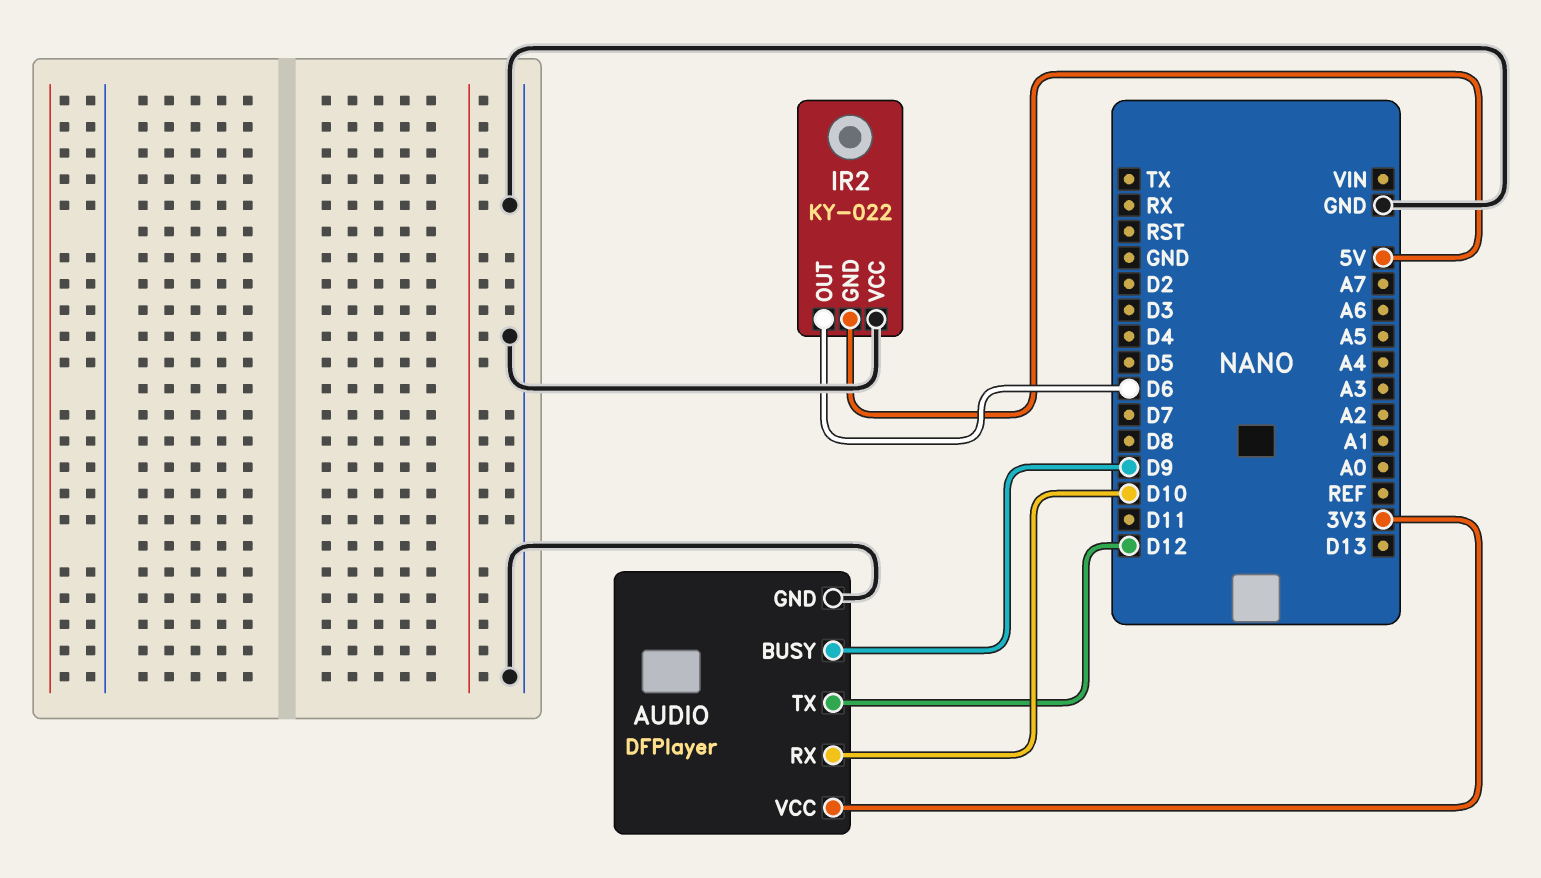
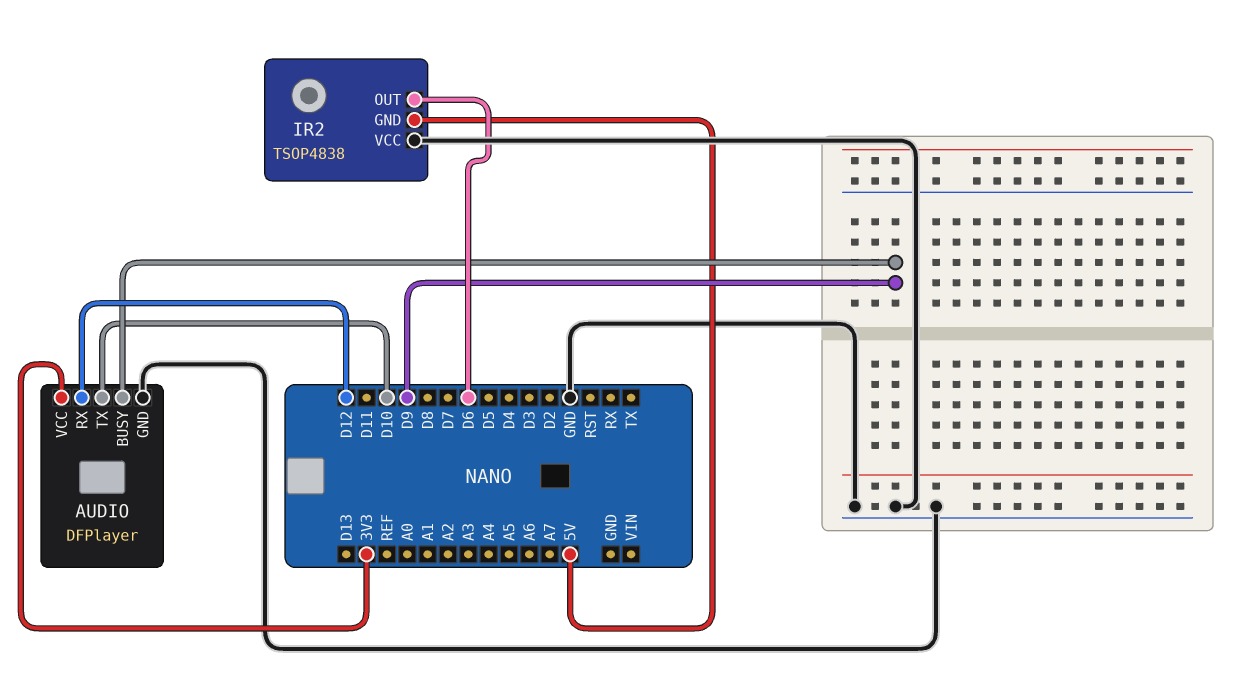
AUDIO pin RX: D10 -> D12
AUDIO pin TX: D12 -> D10
IR2: KY-022 -> TSOP4838

